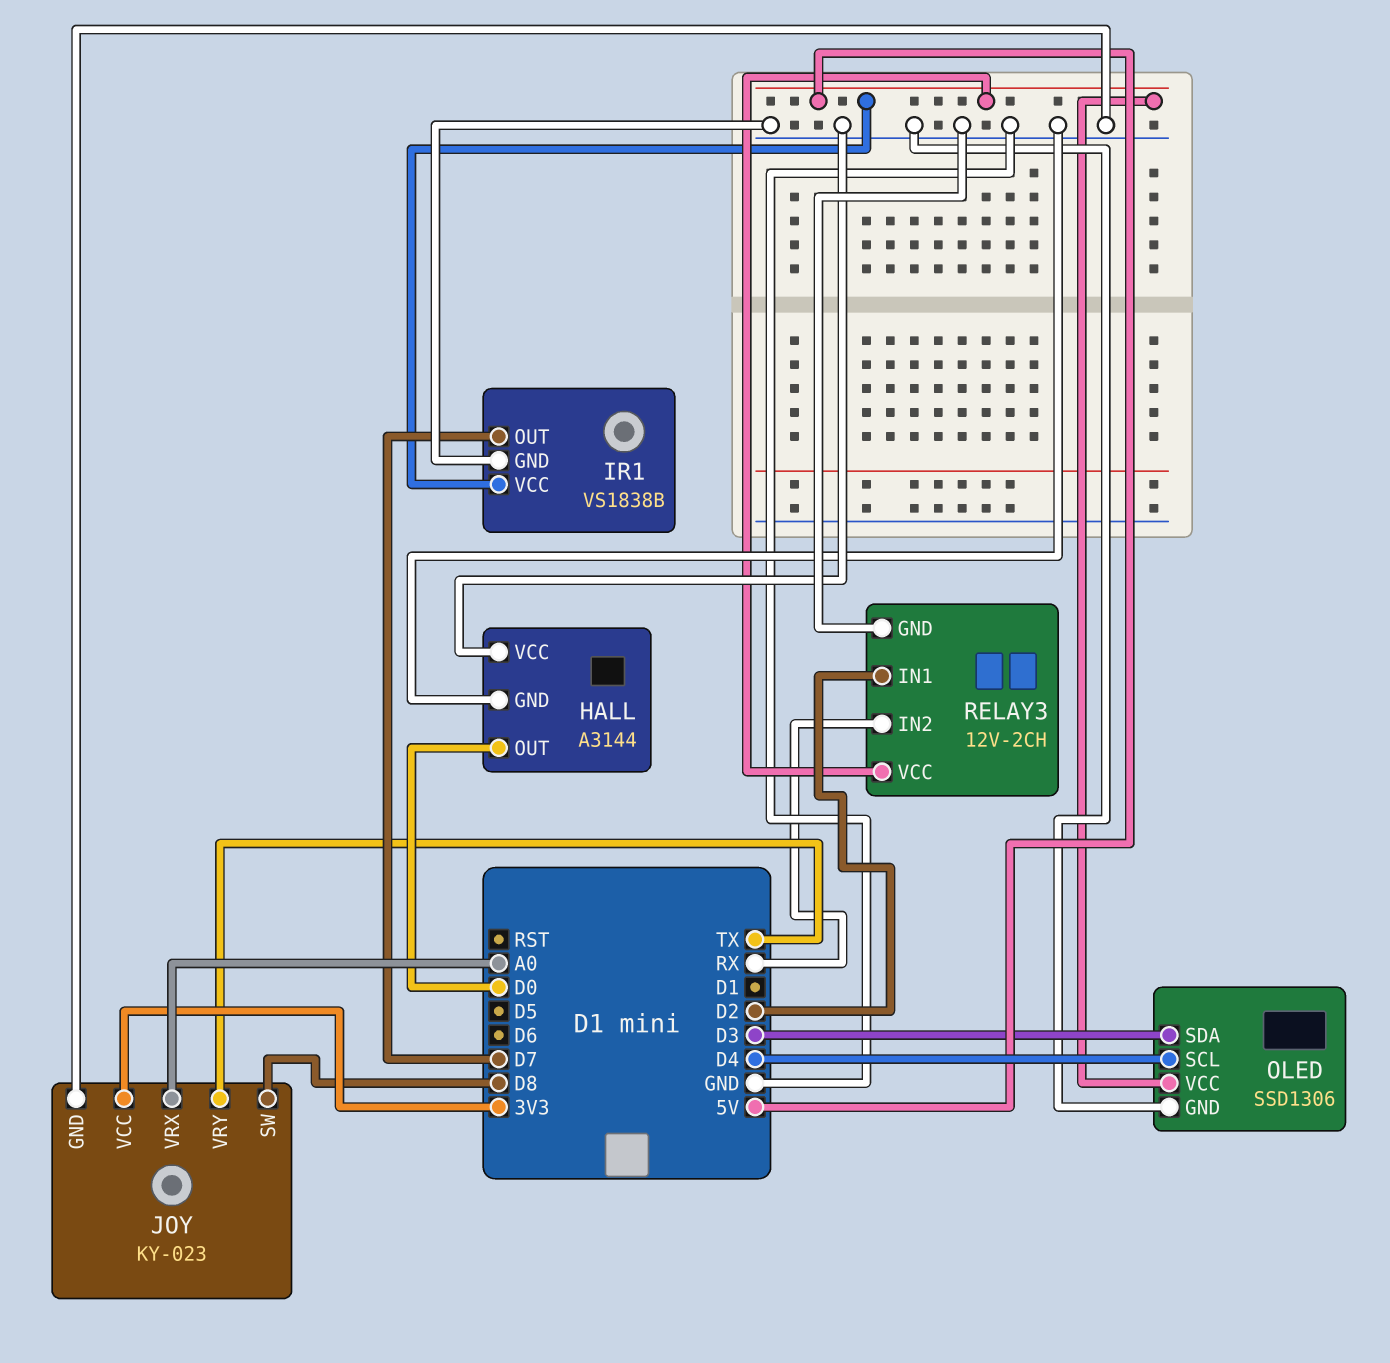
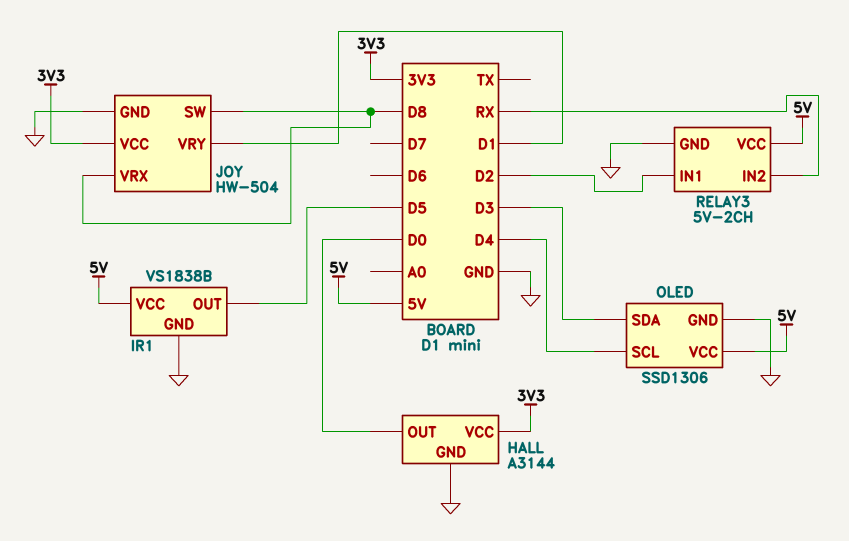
HALL pin VCC: GND -> 3V3
IR1 pin OUT: D7 -> D5
JOY: KY-023 -> HW-504
JOY pin VRX: A0 -> D8
JOY pin VRY: TX -> D1
RELAY3: 12V-2CH -> 5V-2CH

